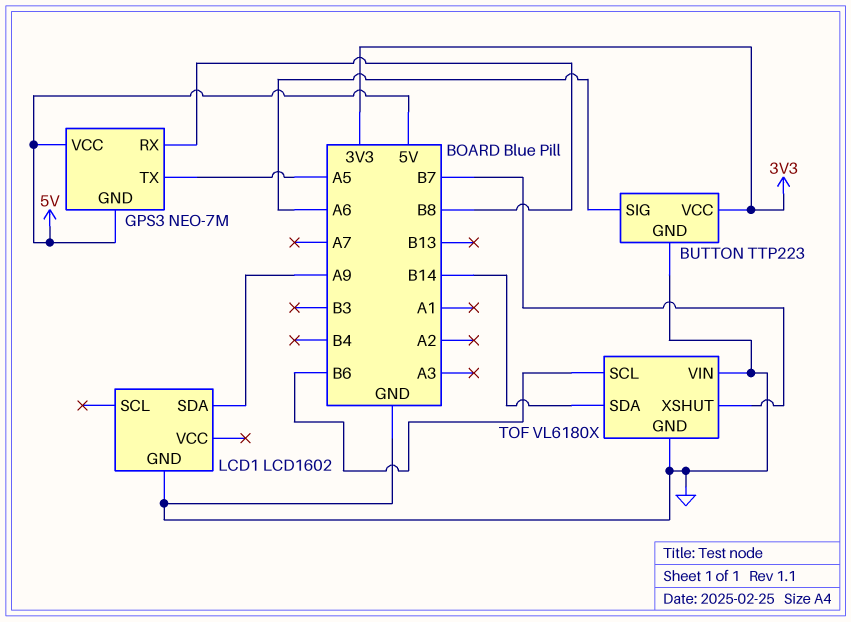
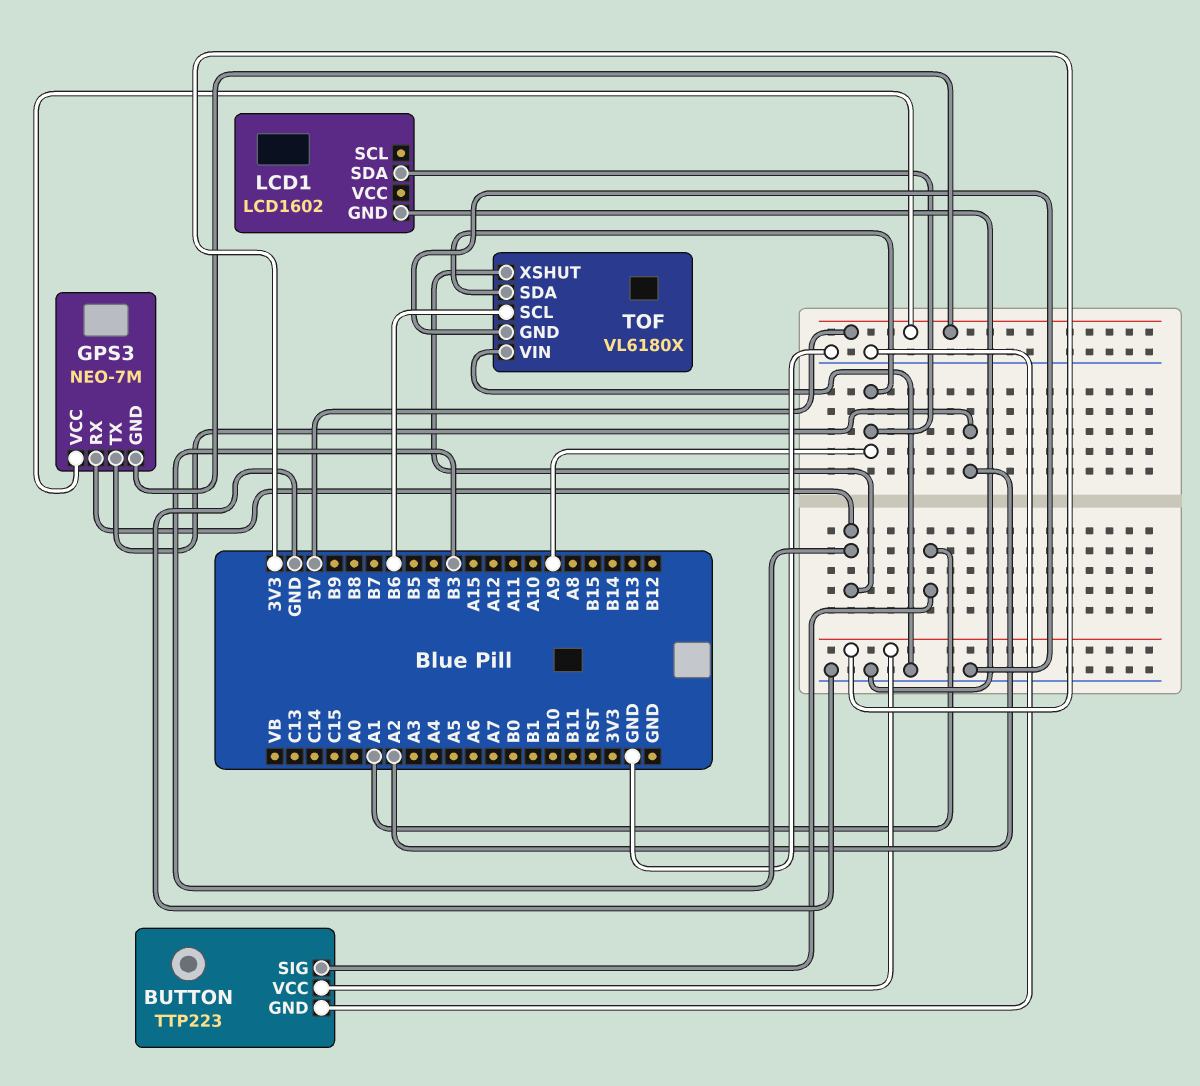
BUTTON pin SIG: A6 -> A1
GPS3 pin RX: B8 -> B3
GPS3 pin TX: A5 -> A2
TOF pin SDA: B14 -> A9
TOF pin XSHUT: B7 -> B3

